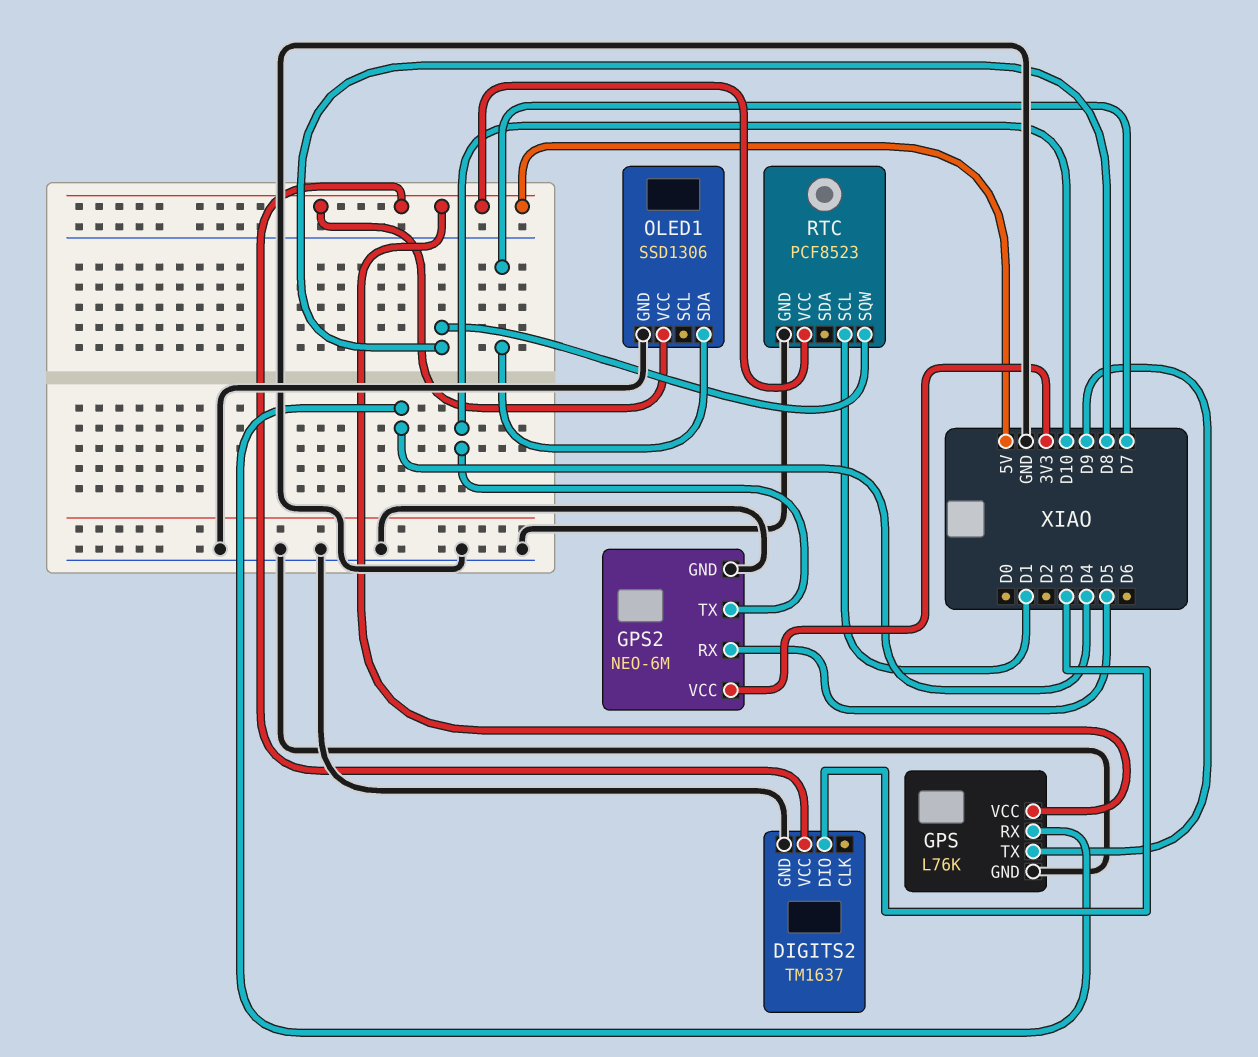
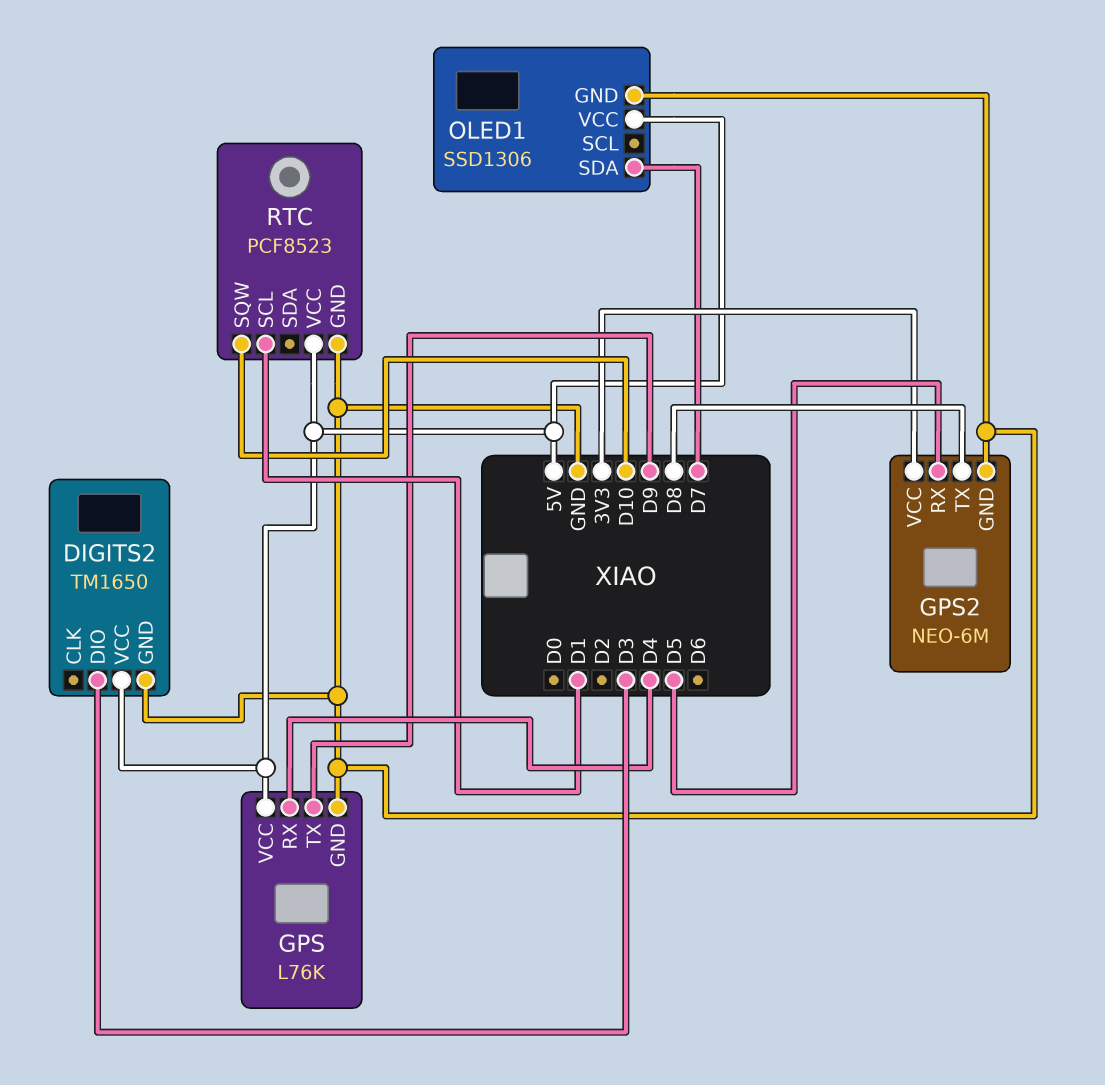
DIGITS2: TM1637 -> TM1650
GPS2 pin TX: D10 -> D8
RTC pin SQW: D8 -> D10

